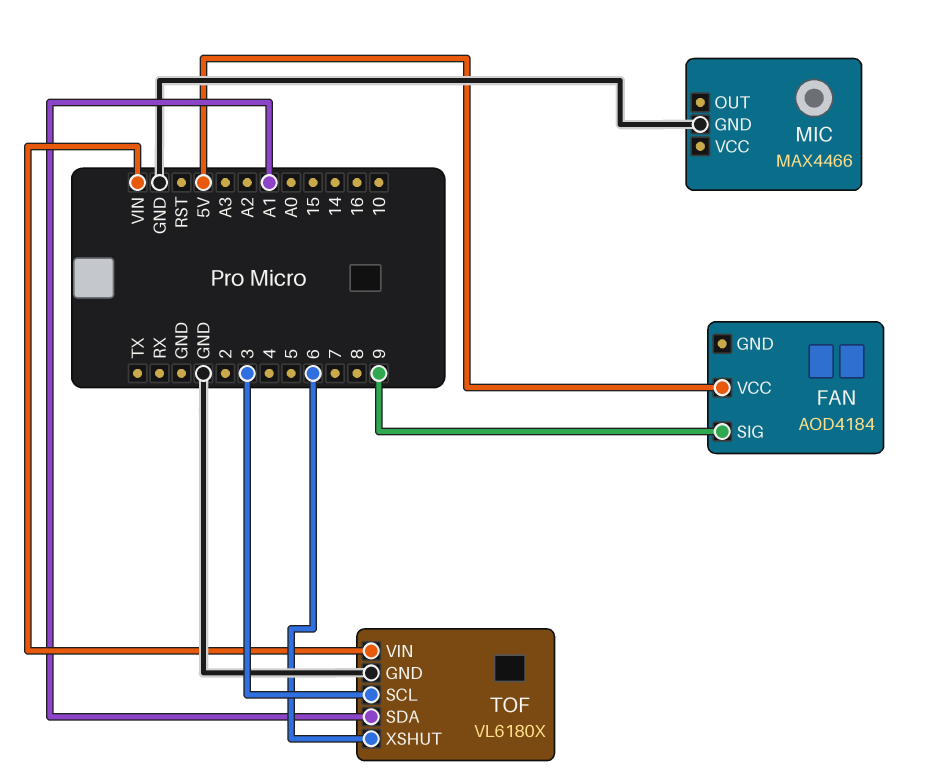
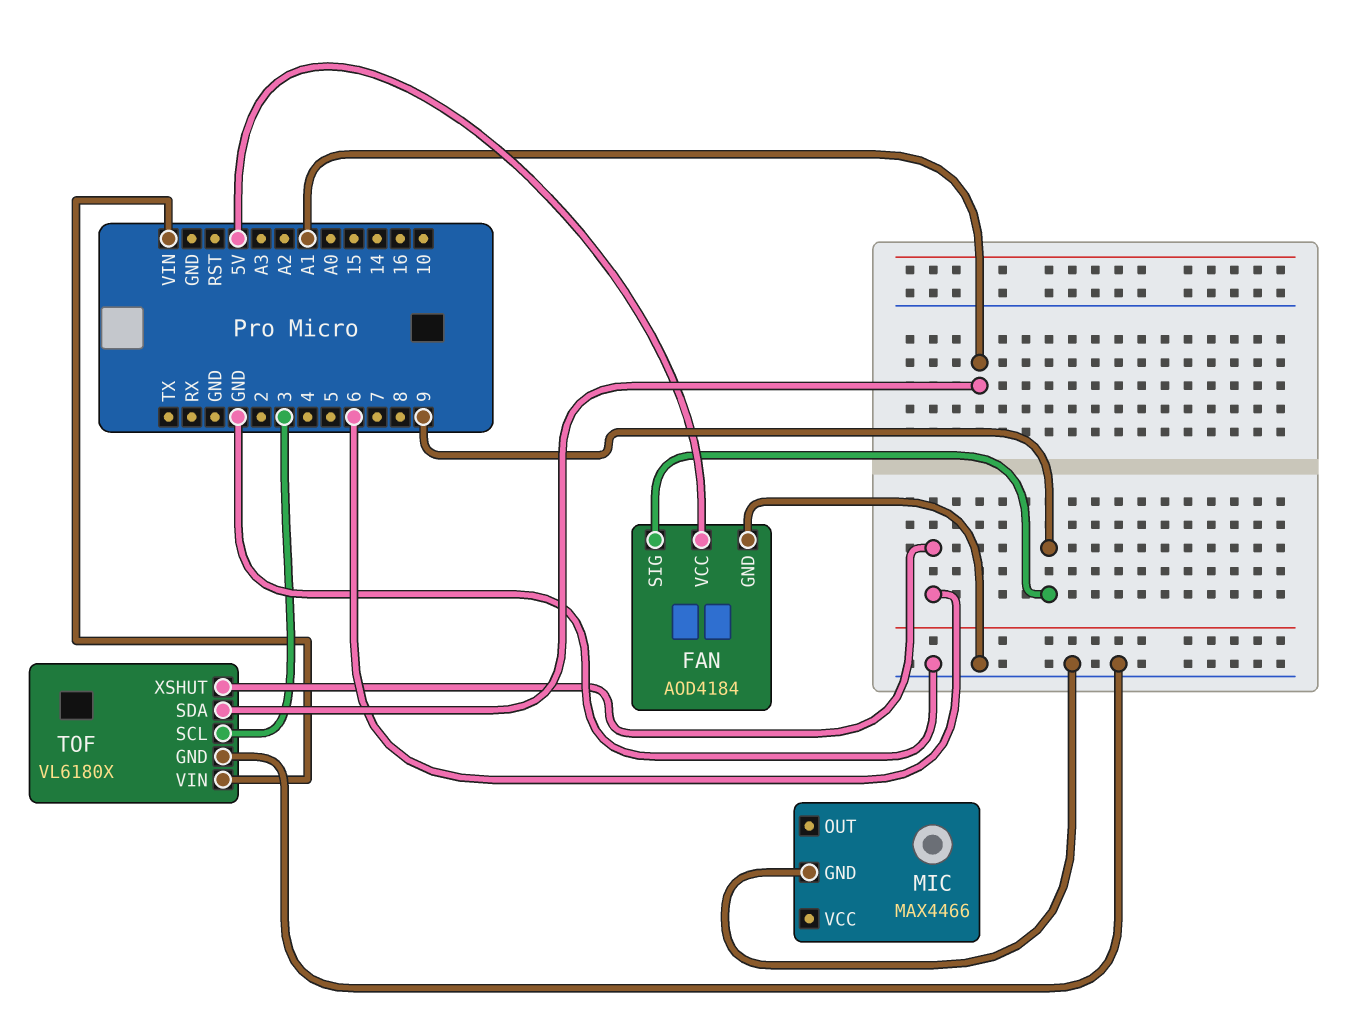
FAN pin GND: none -> GND

